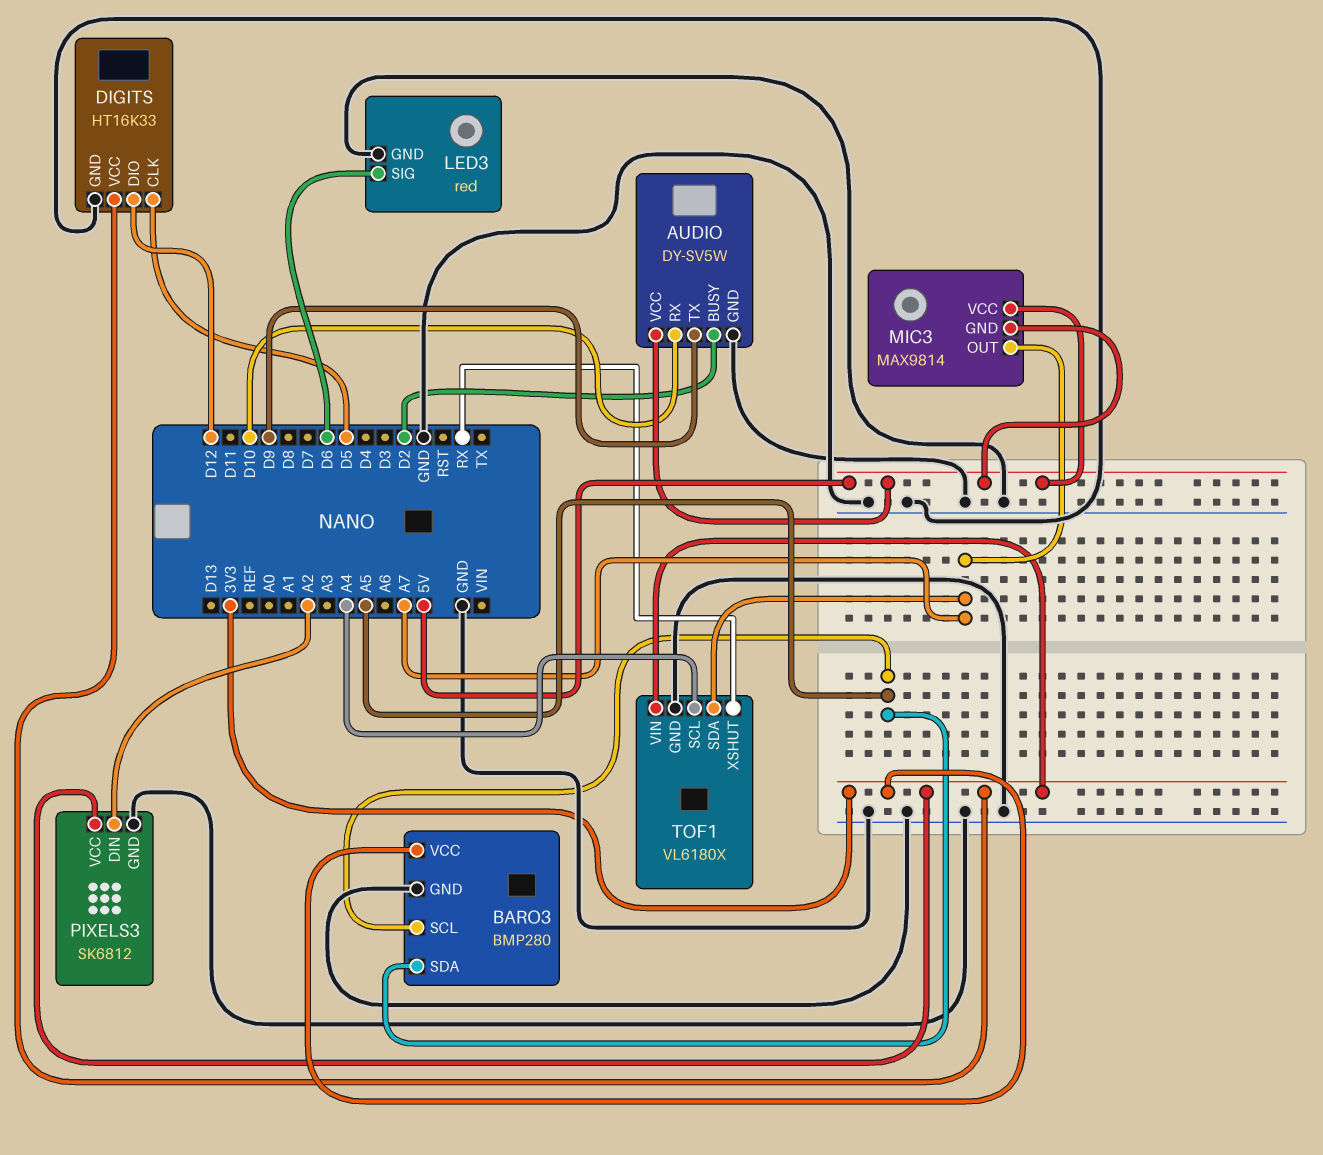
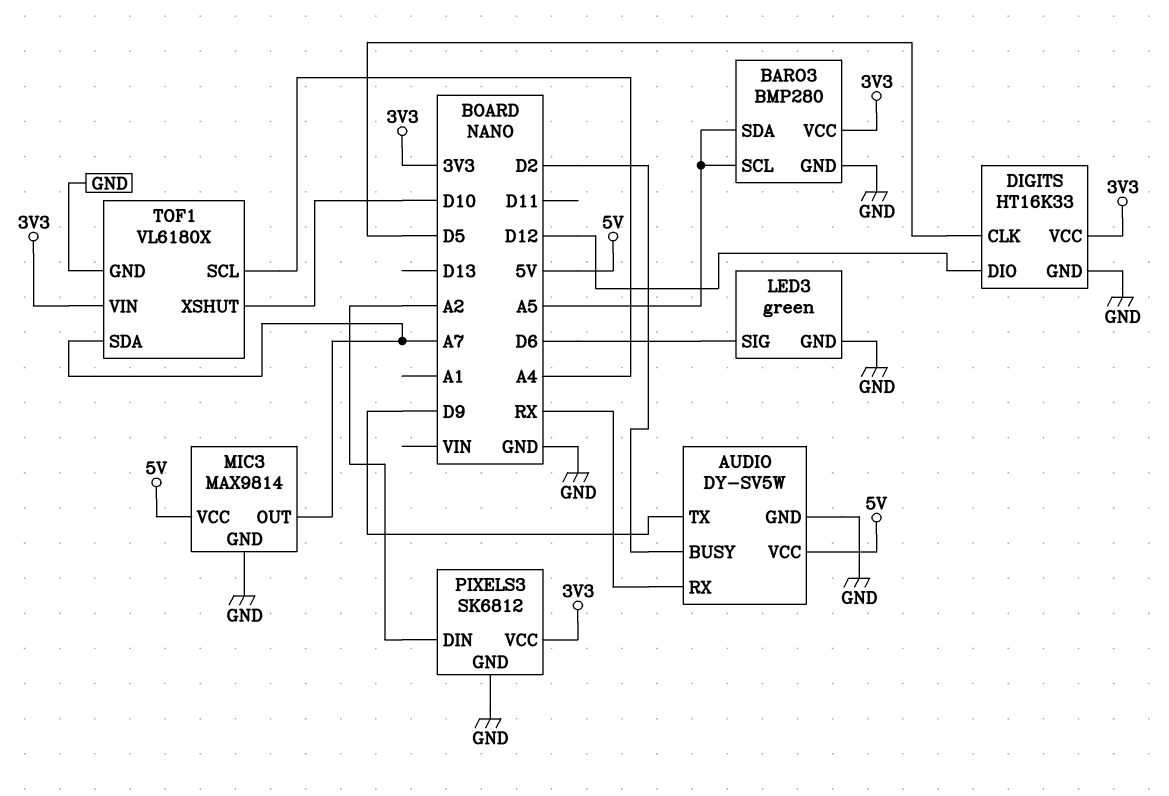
AUDIO pin RX: D10 -> RX
LED3: red -> green
MIC3 pin GND: 5V -> GND
TOF1 pin XSHUT: RX -> D10

